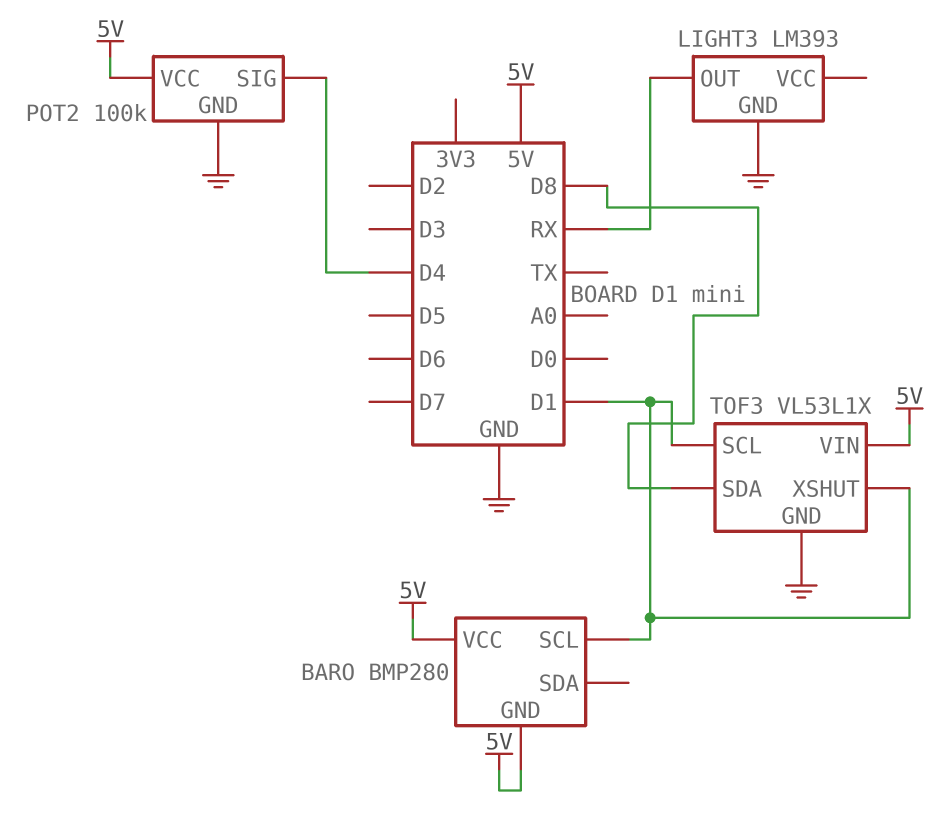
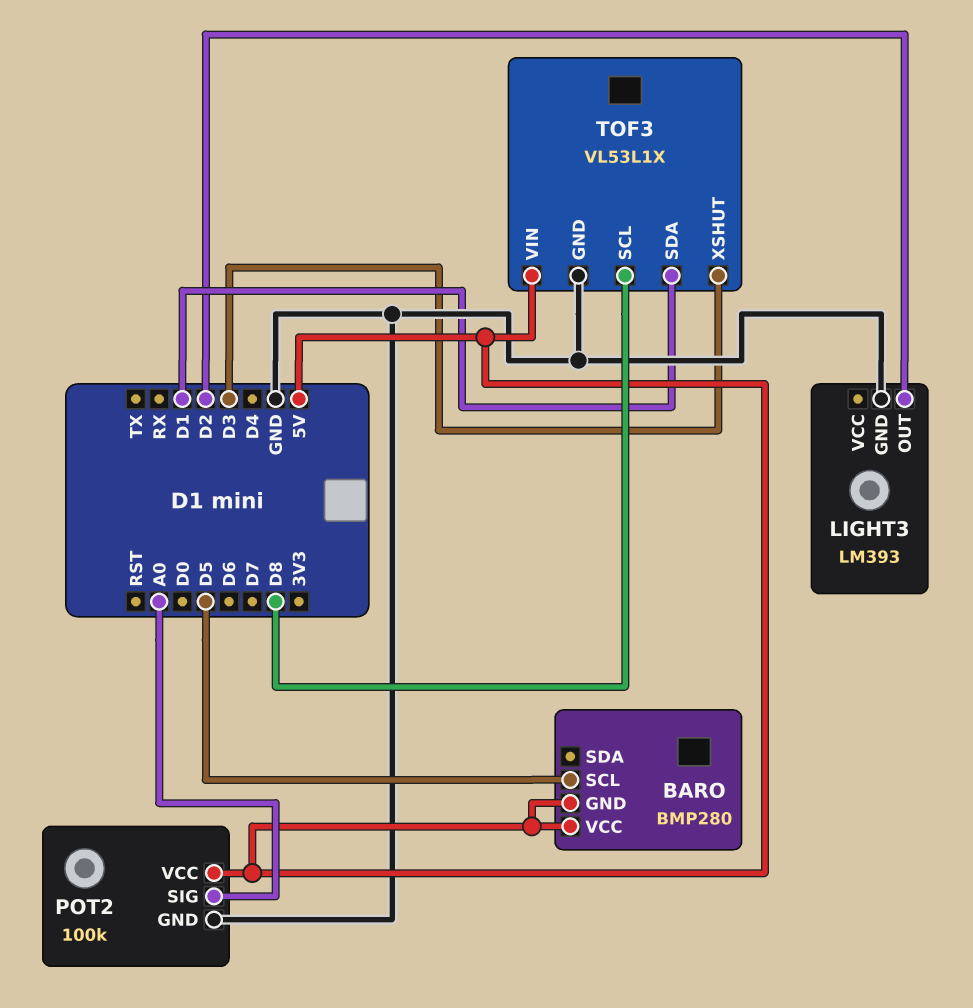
BARO pin SCL: D1 -> D5
LIGHT3 pin OUT: RX -> D2
POT2 pin SIG: D4 -> A0
TOF3 pin SCL: D1 -> D8
TOF3 pin SDA: D8 -> D1
TOF3 pin XSHUT: D1 -> D3

